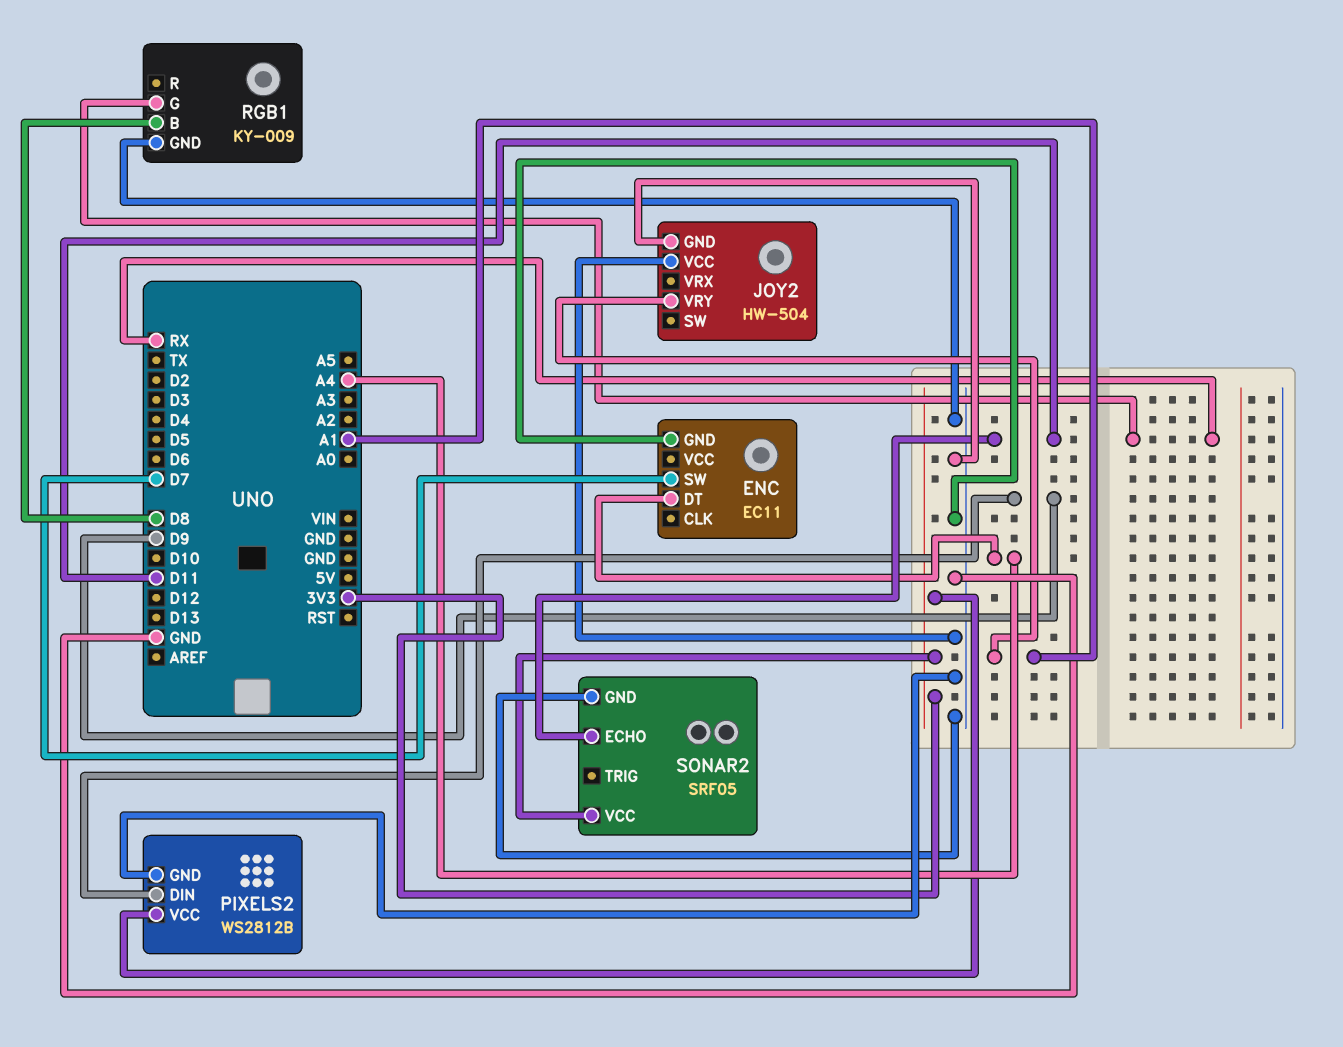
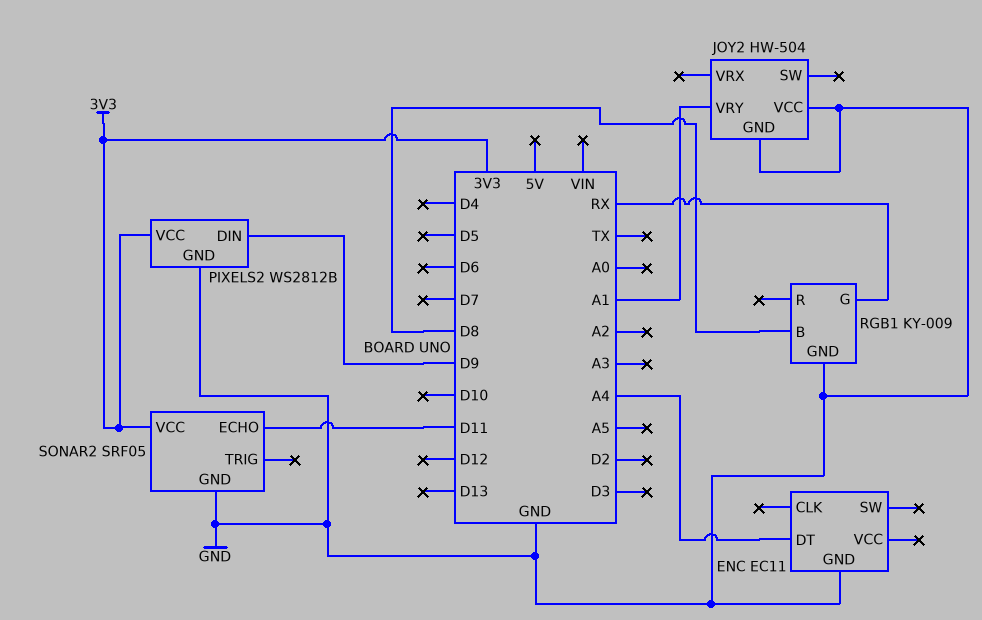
ENC pin SW: D7 -> none

